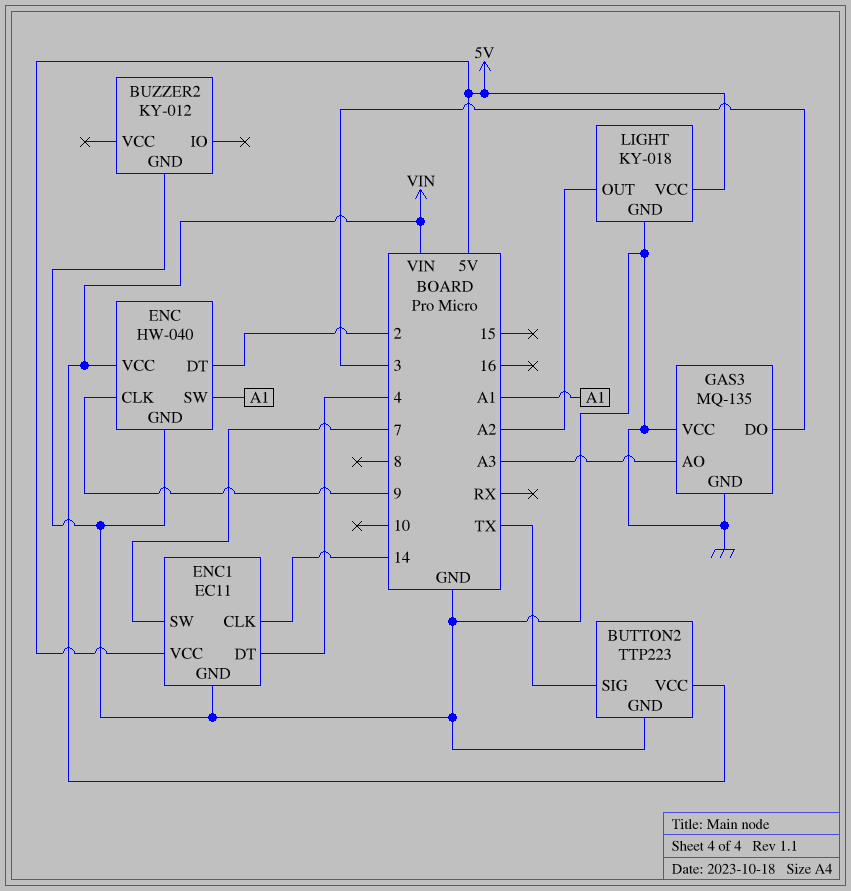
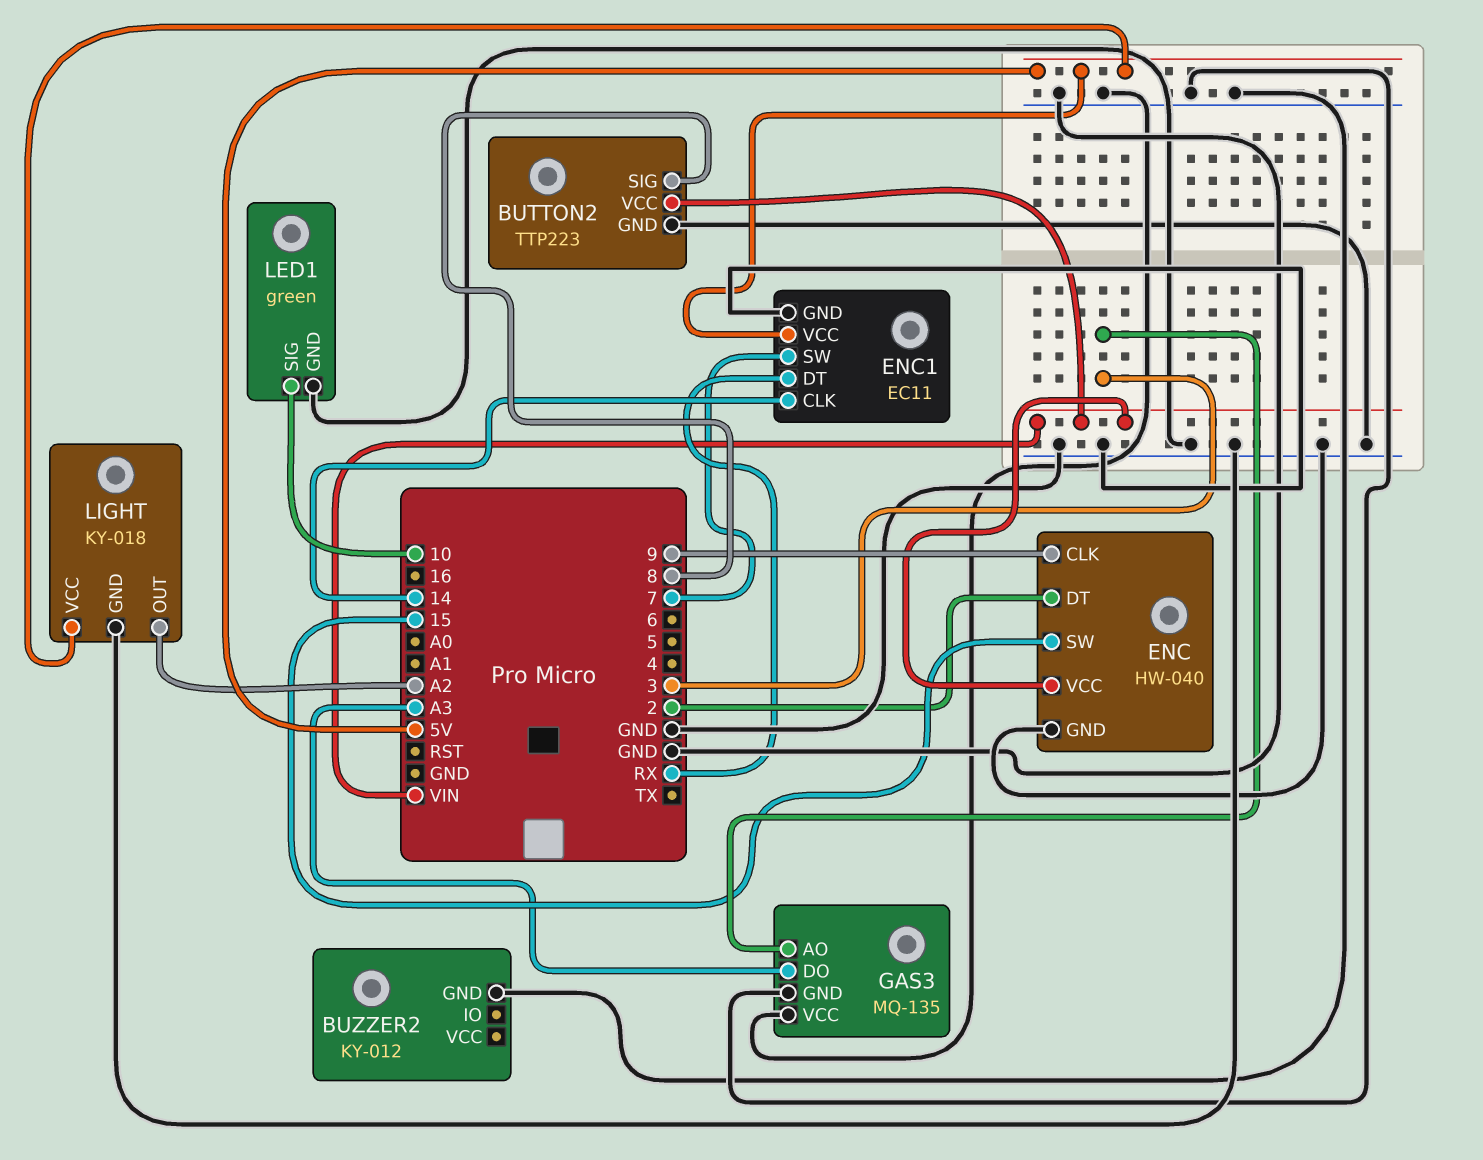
BUTTON2 pin SIG: TX -> 8
ENC pin SW: A1 -> 15
ENC1 pin DT: 4 -> RX
GAS3 pin AO: A3 -> 3
GAS3 pin DO: 3 -> A3
LED1: none -> green
LED1 pin GND: none -> GND
LED1 pin SIG: none -> 10

